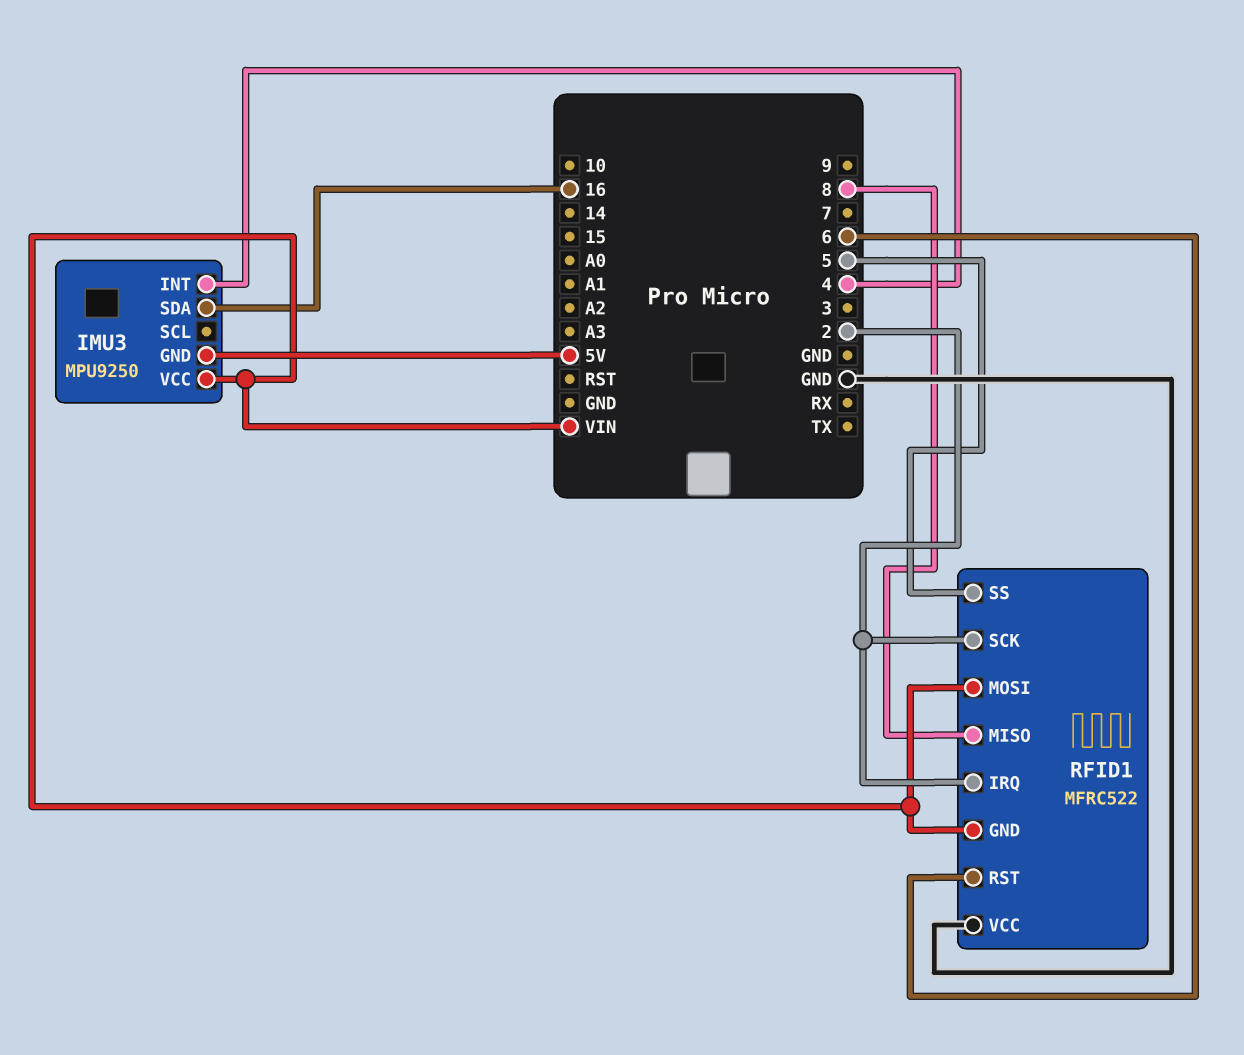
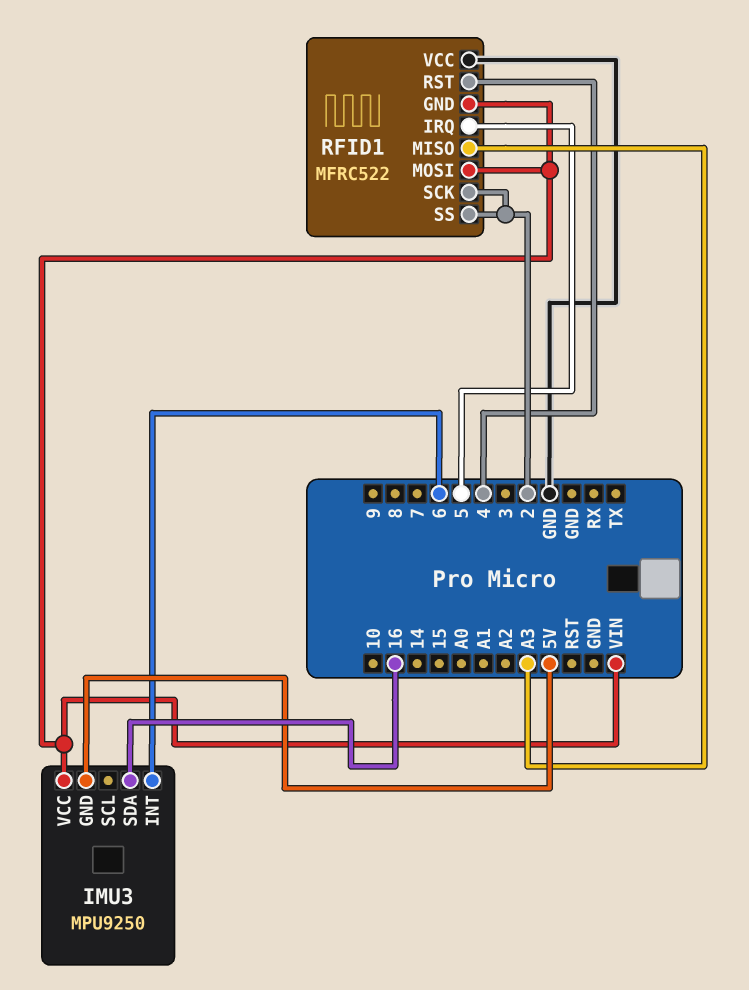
IMU3 pin INT: 4 -> 6
RFID1 pin IRQ: 2 -> 5
RFID1 pin MISO: 8 -> A3
RFID1 pin RST: 6 -> 4
RFID1 pin SS: 5 -> 2

